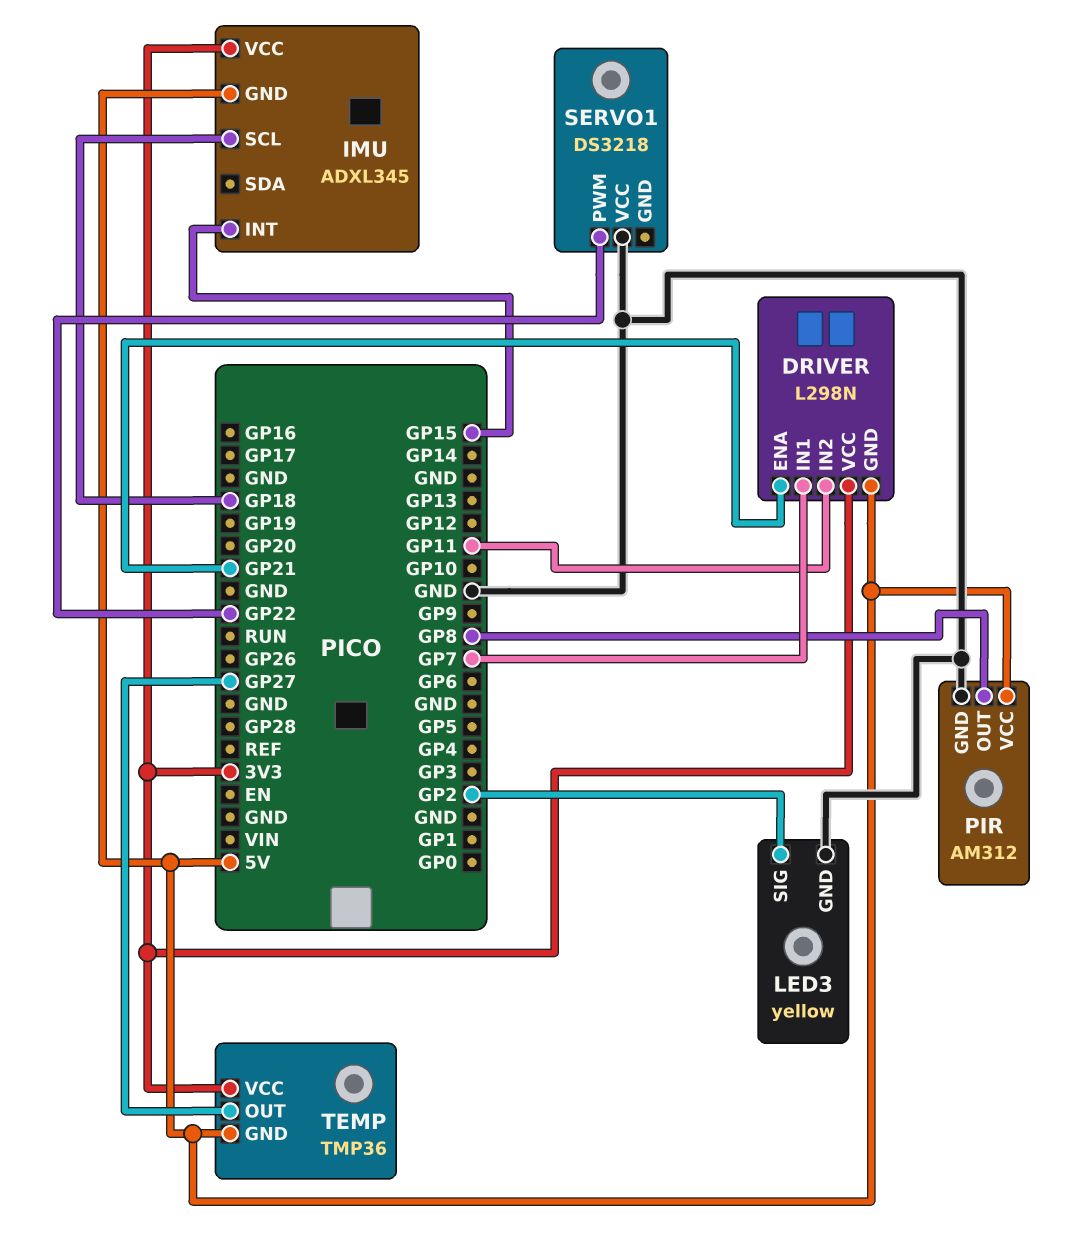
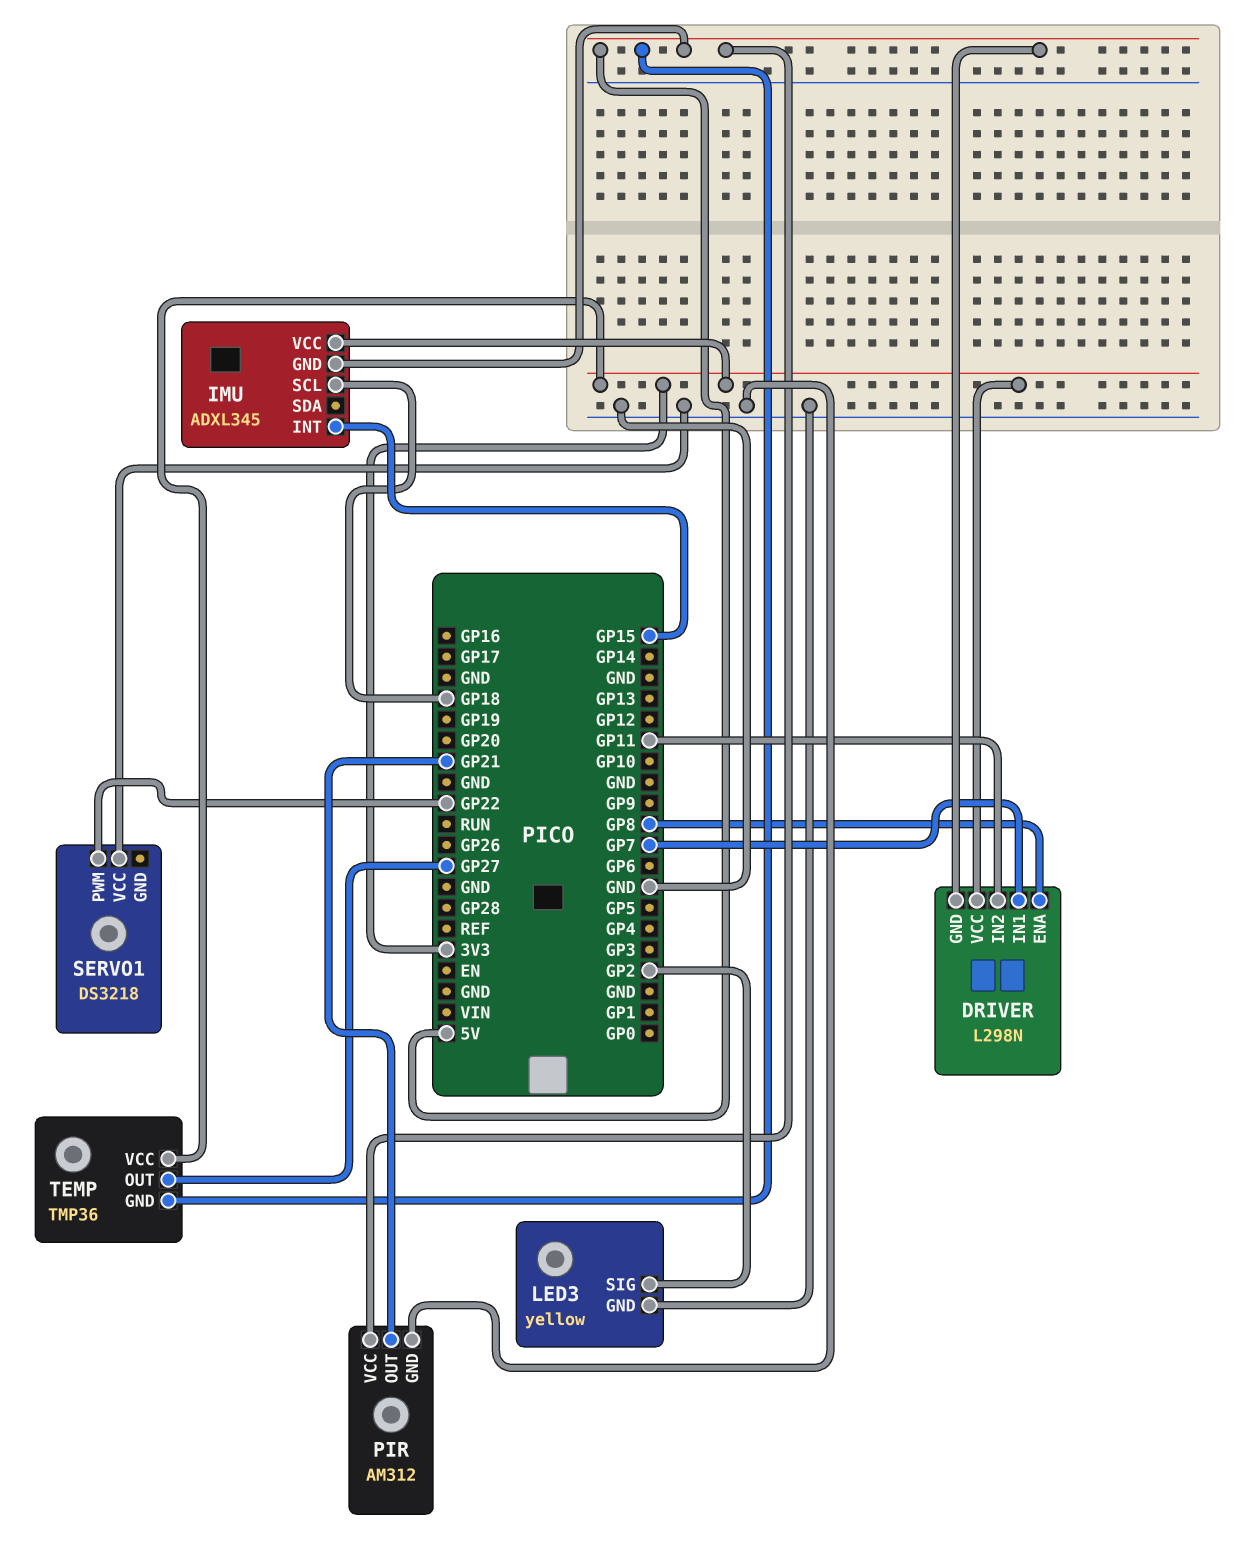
DRIVER pin ENA: GP21 -> GP8
PIR pin OUT: GP8 -> GP21

